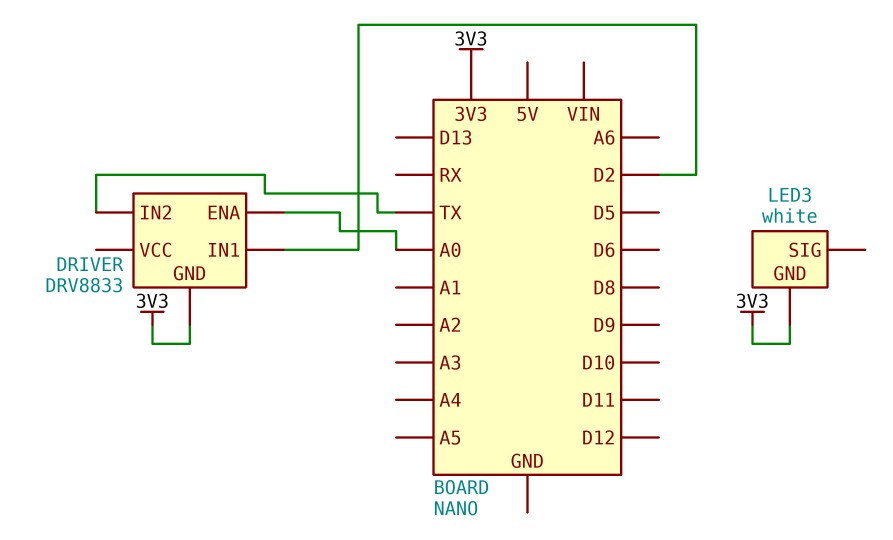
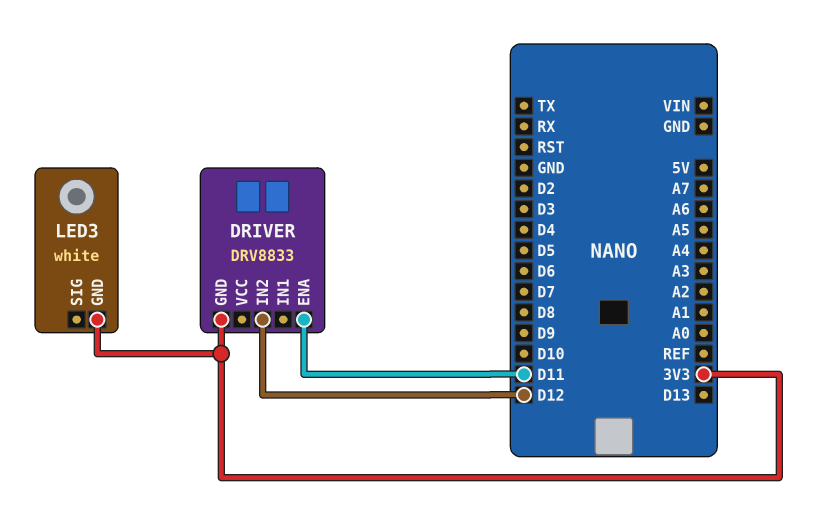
DRIVER pin ENA: A0 -> D11
DRIVER pin IN1: D2 -> none
DRIVER pin IN2: TX -> D12

